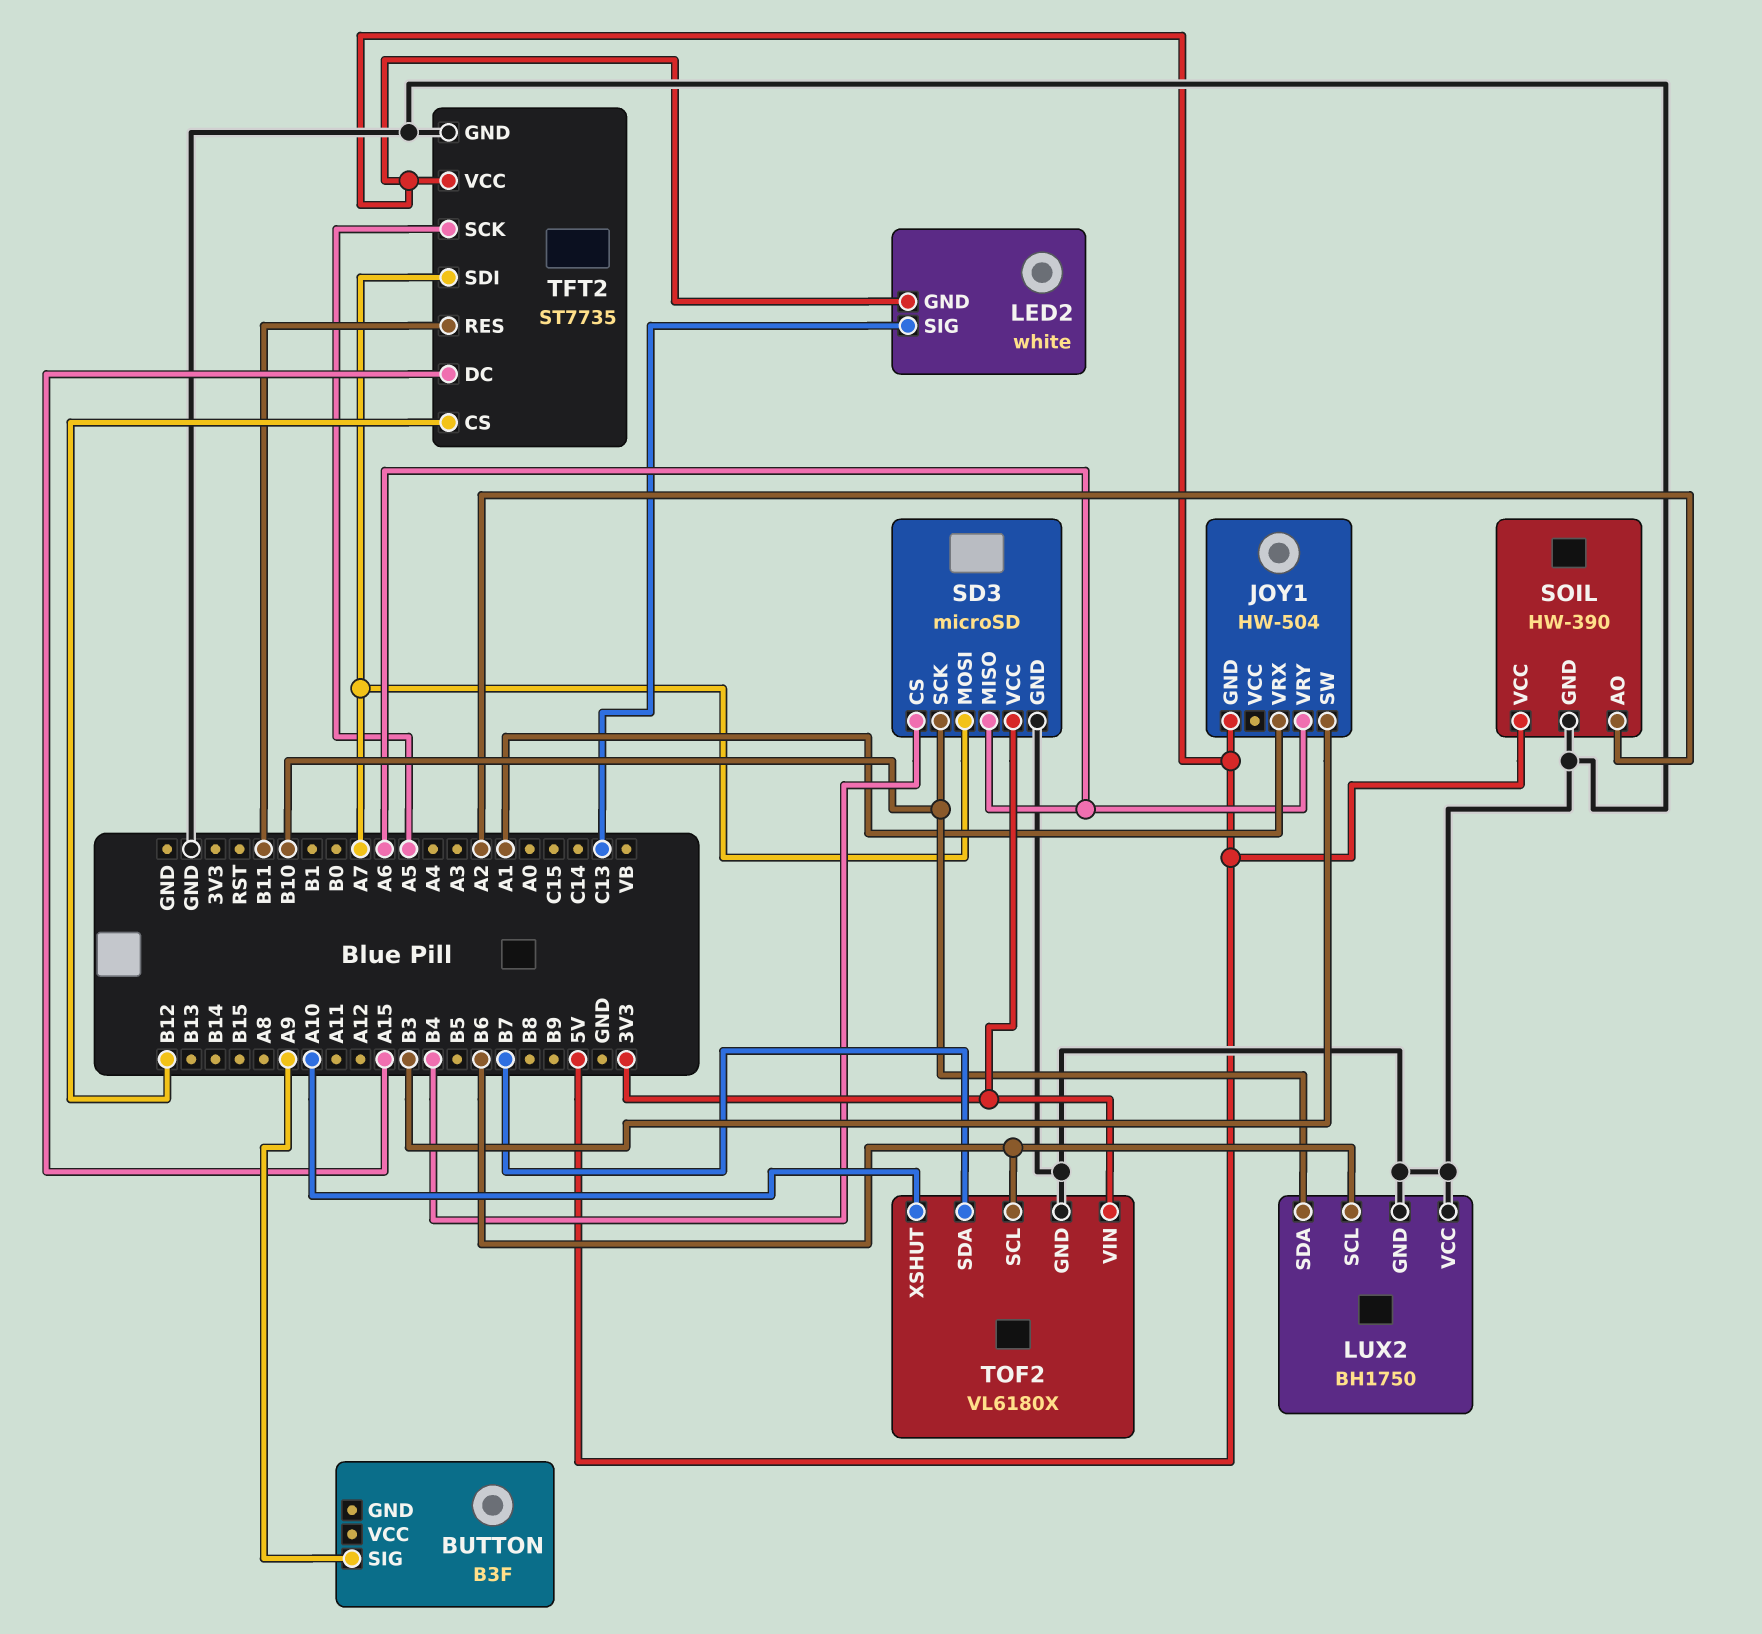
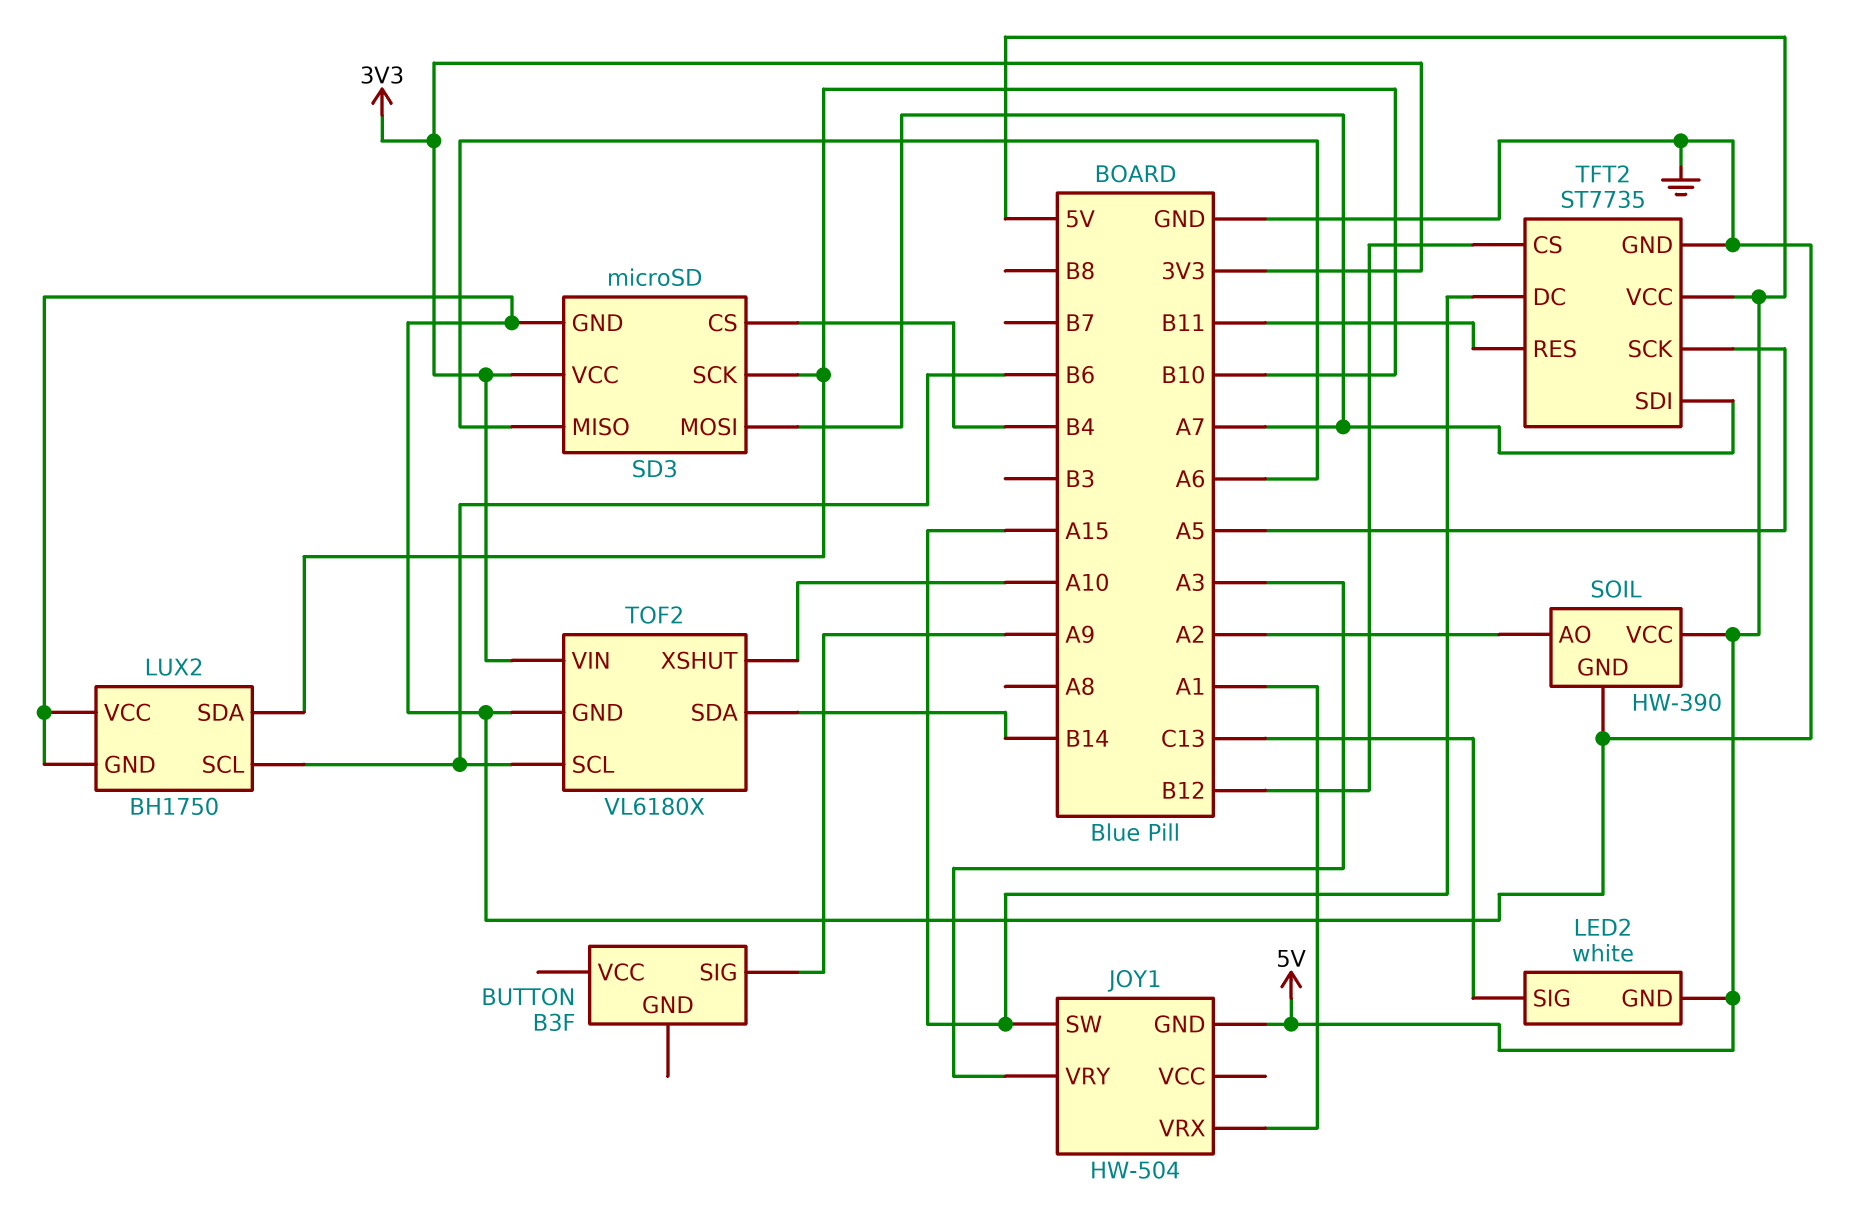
JOY1 pin SW: B3 -> A15
JOY1 pin VRY: A6 -> A3
TOF2 pin SDA: B7 -> B14

